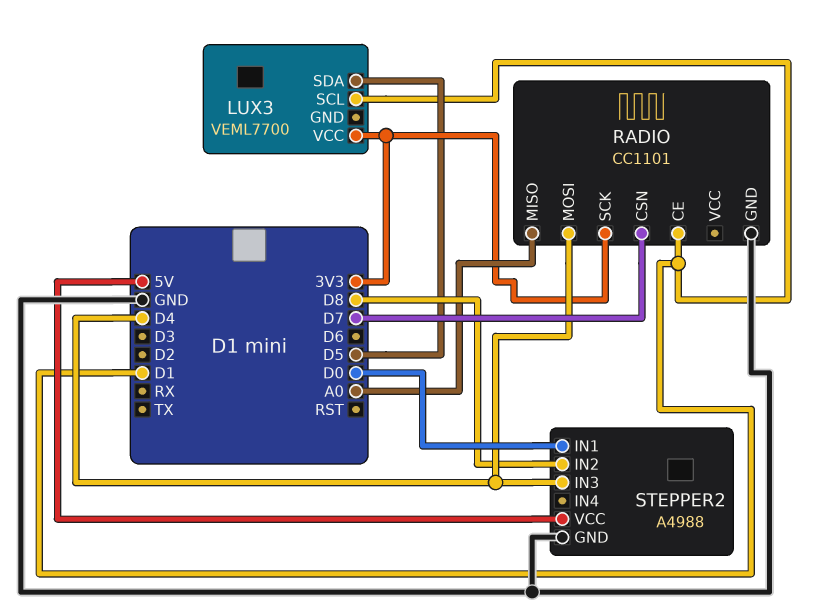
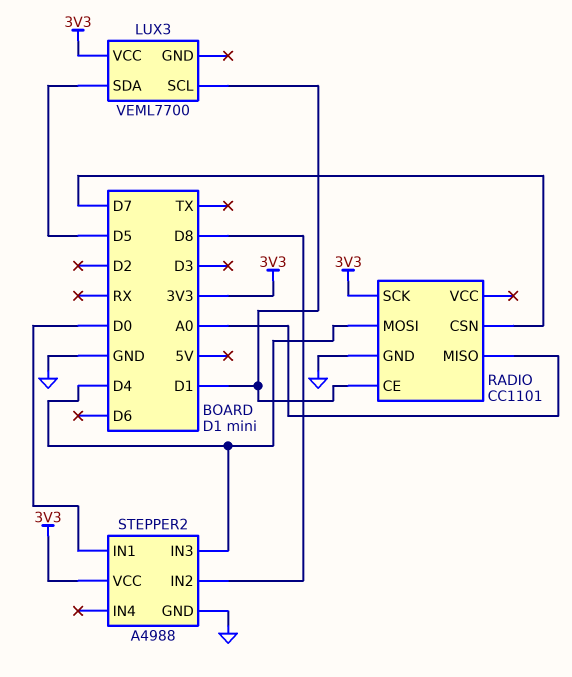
STEPPER2 pin VCC: 5V -> 3V3

